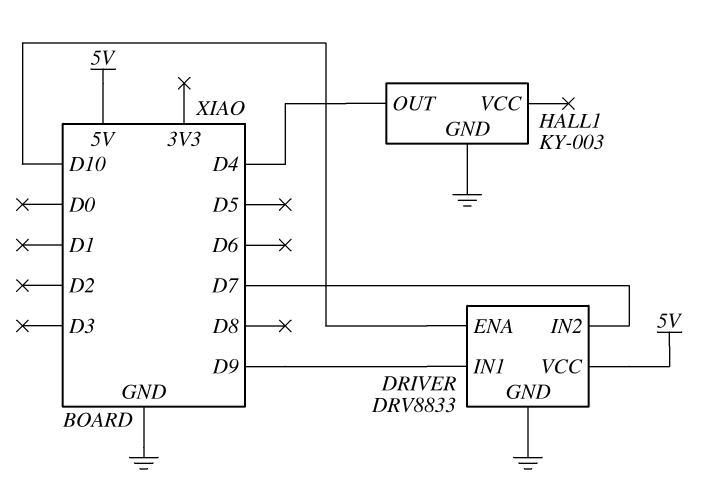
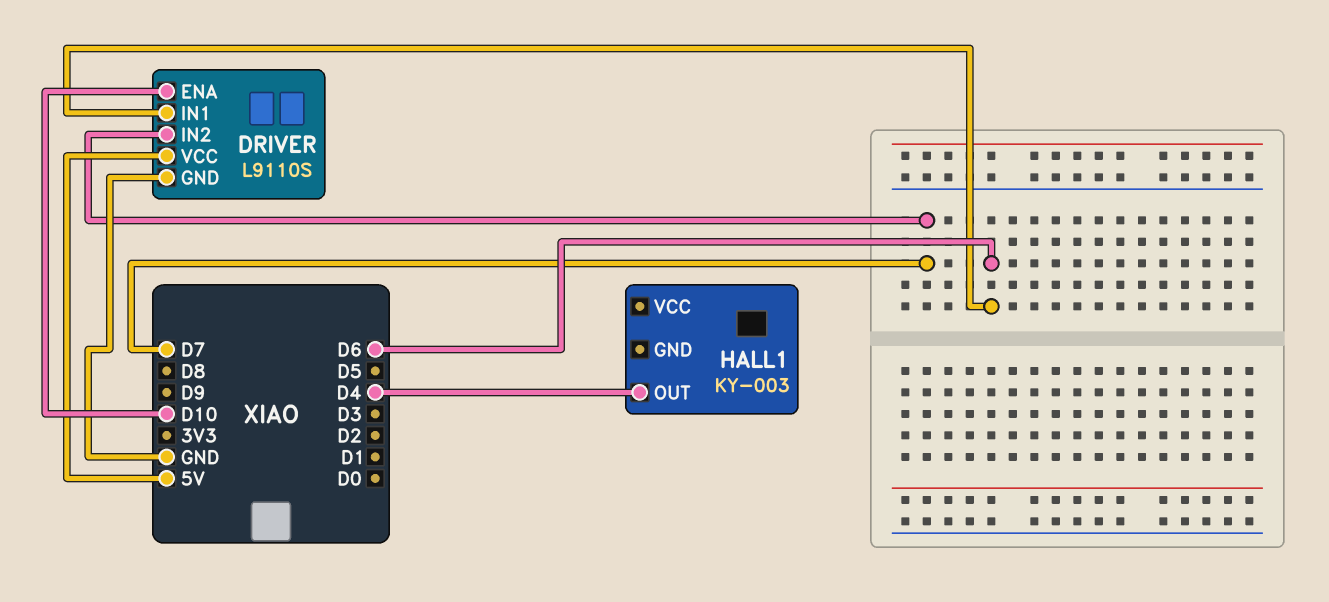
DRIVER: DRV8833 -> L9110S
DRIVER pin IN1: D9 -> D6
HALL1 pin GND: GND -> none

